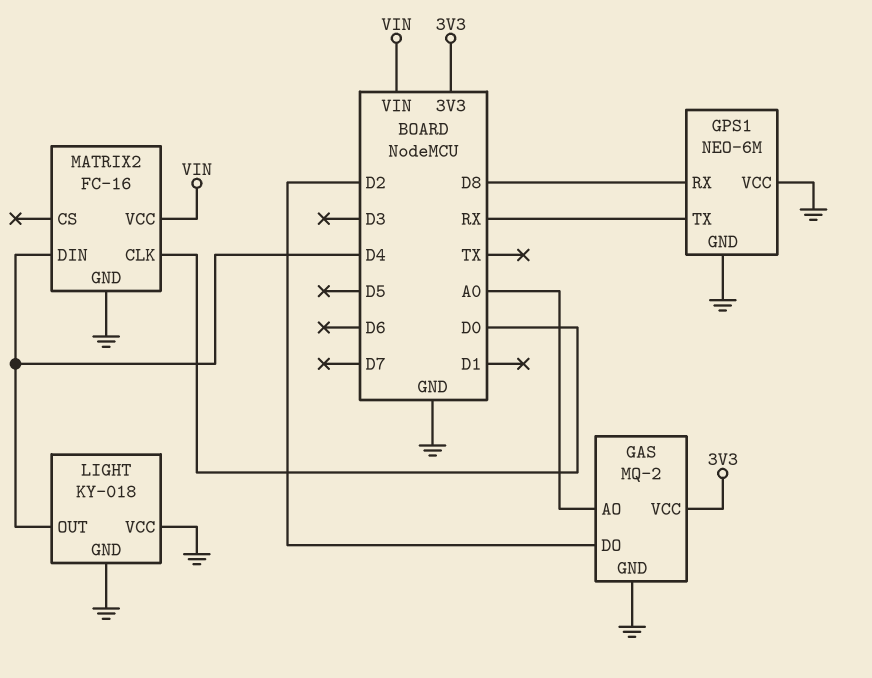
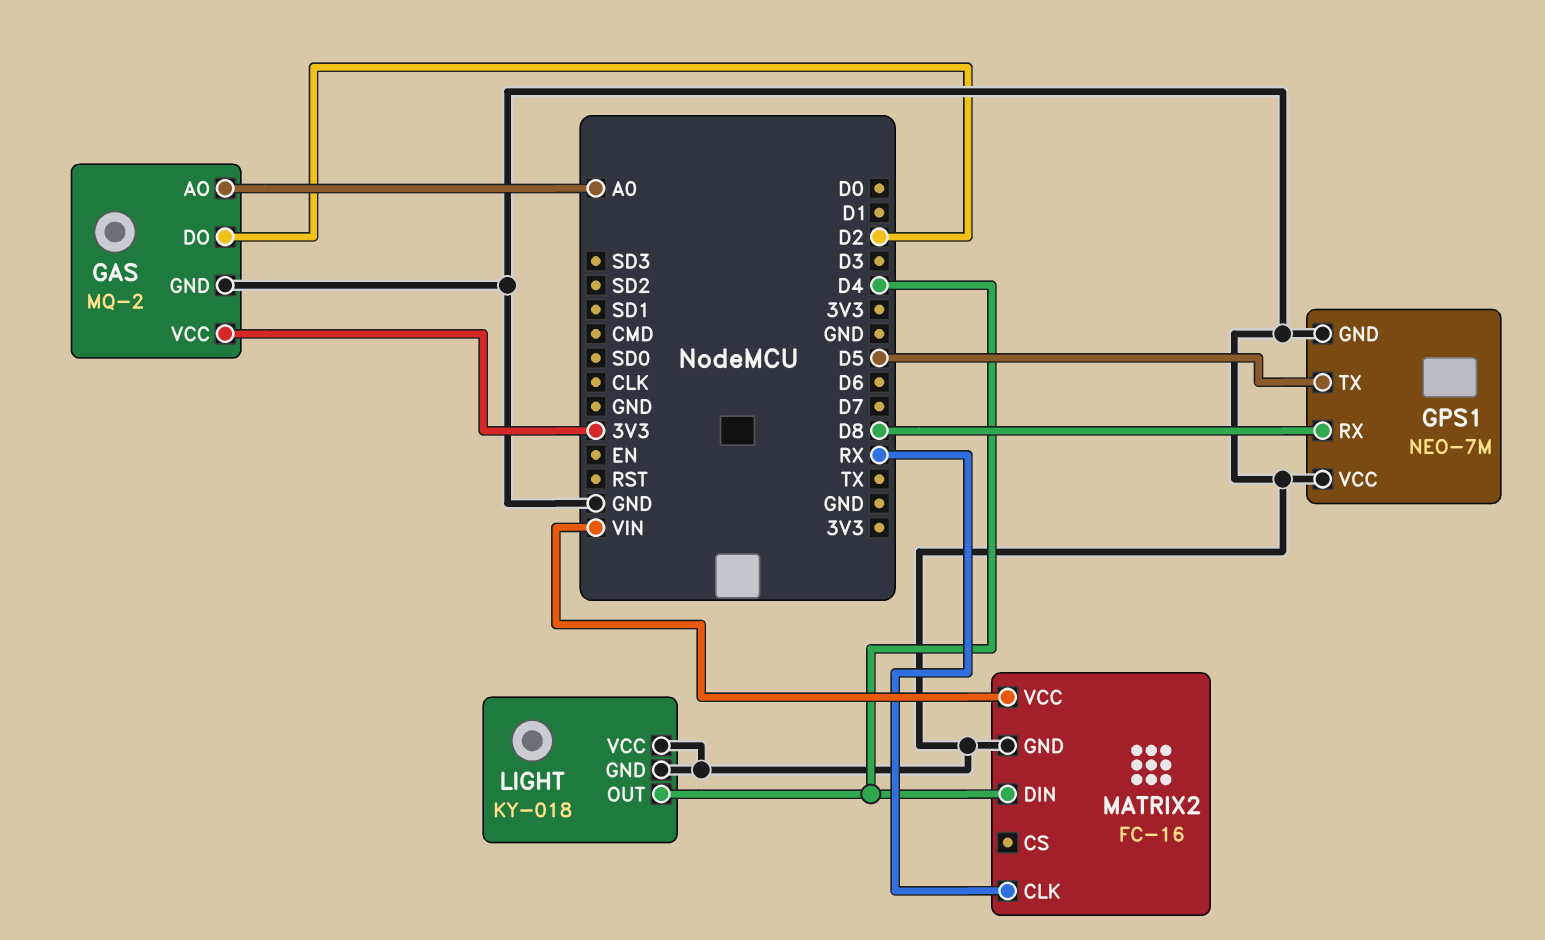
GPS1: NEO-6M -> NEO-7M
GPS1 pin TX: RX -> D5
MATRIX2 pin CLK: D0 -> RX

